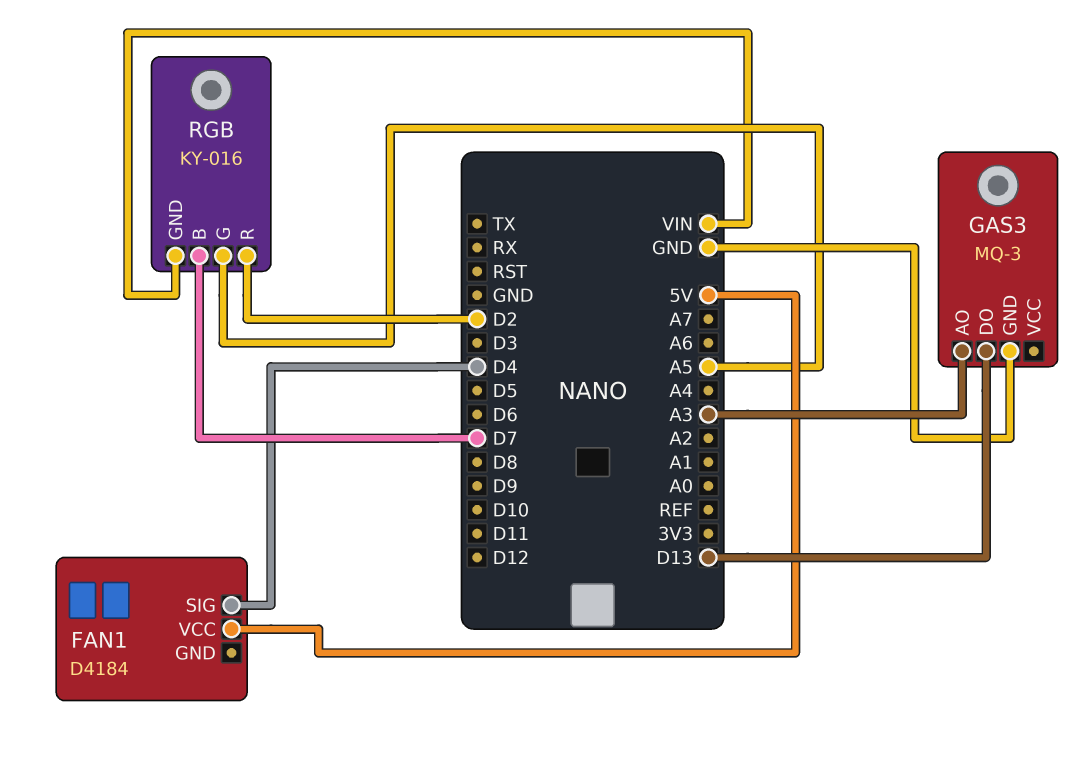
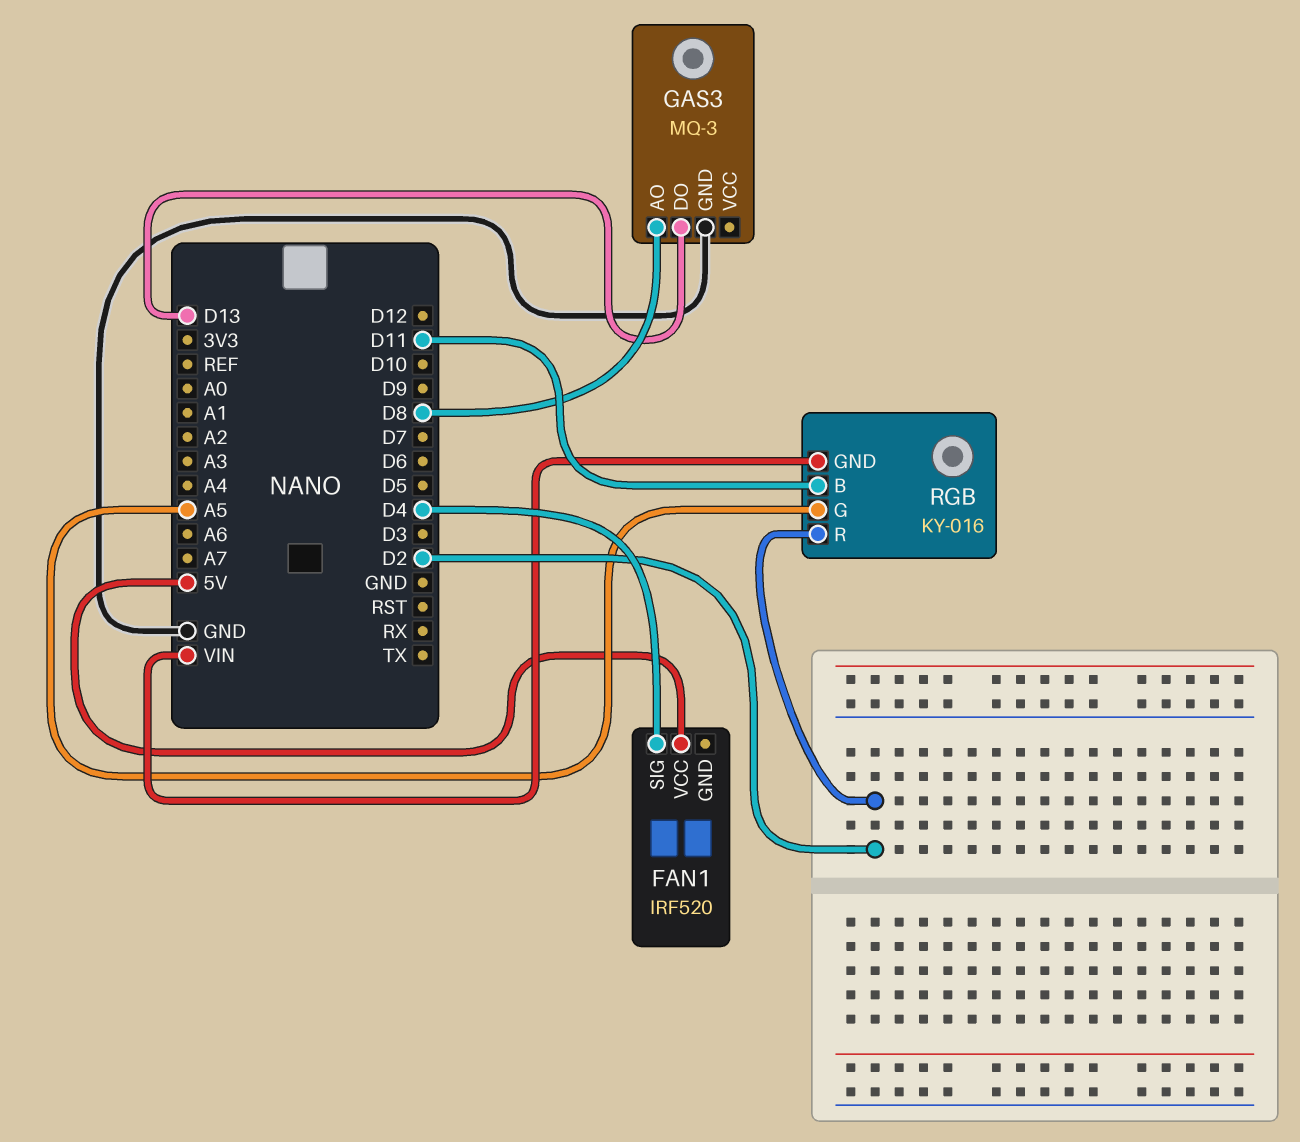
FAN1: D4184 -> IRF520
GAS3 pin AO: A3 -> D8
RGB pin B: D7 -> D11

